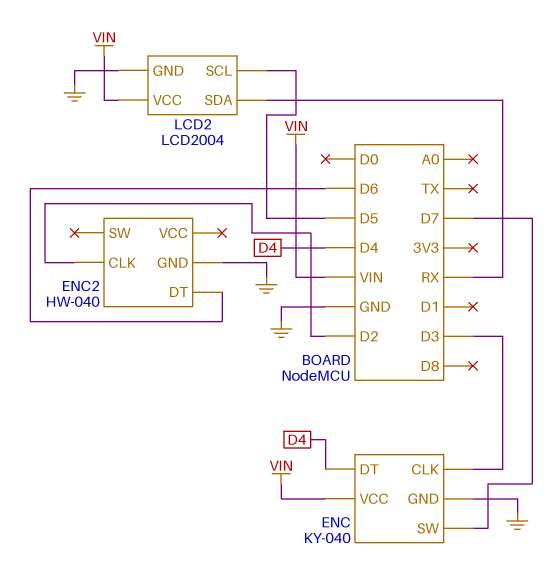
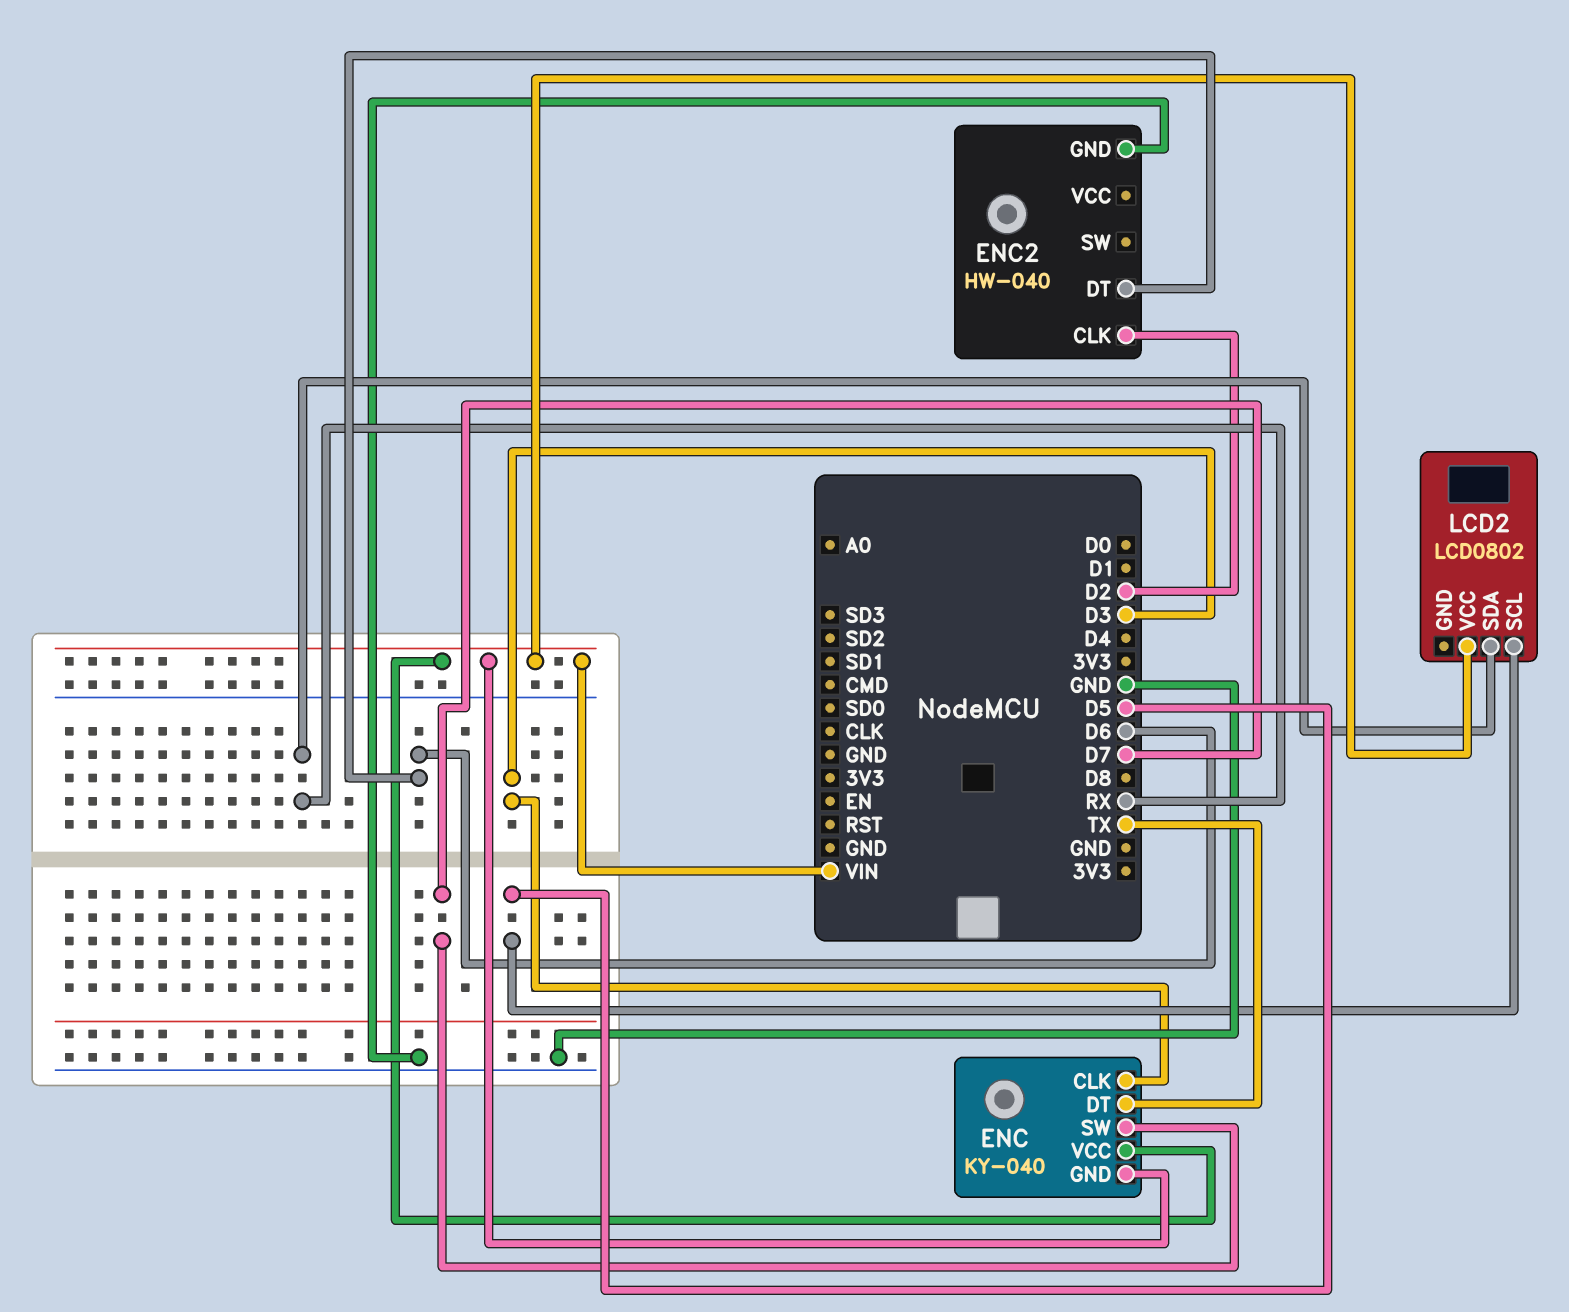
ENC pin DT: D4 -> TX
ENC pin GND: GND -> VIN
LCD2: LCD2004 -> LCD0802
LCD2 pin GND: GND -> none

